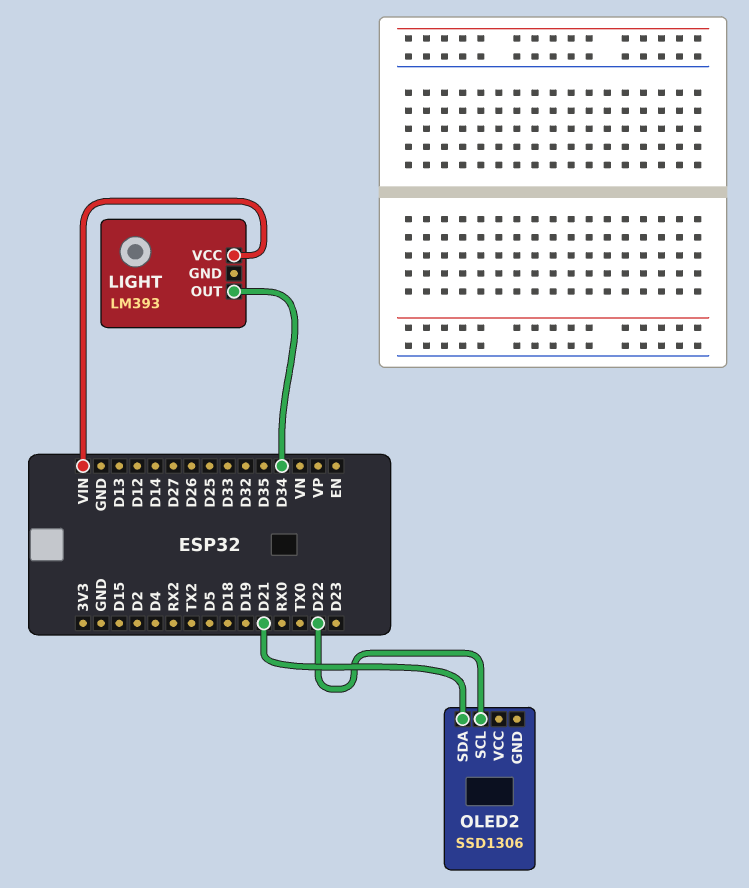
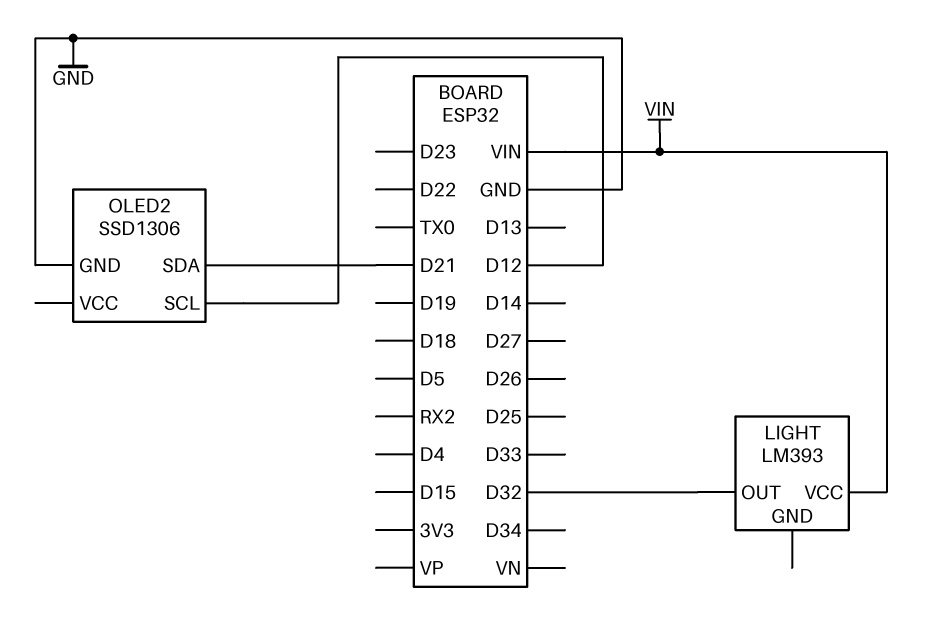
LIGHT pin OUT: D34 -> D32
OLED2 pin GND: none -> GND
OLED2 pin SCL: D22 -> D12

